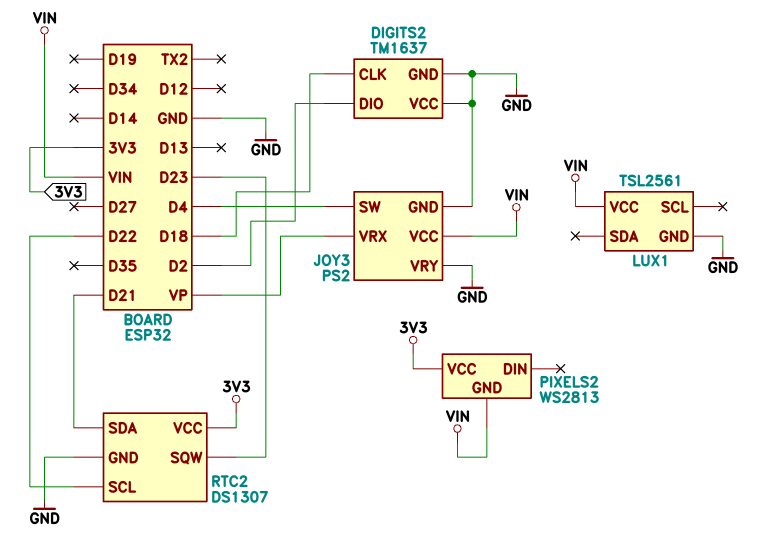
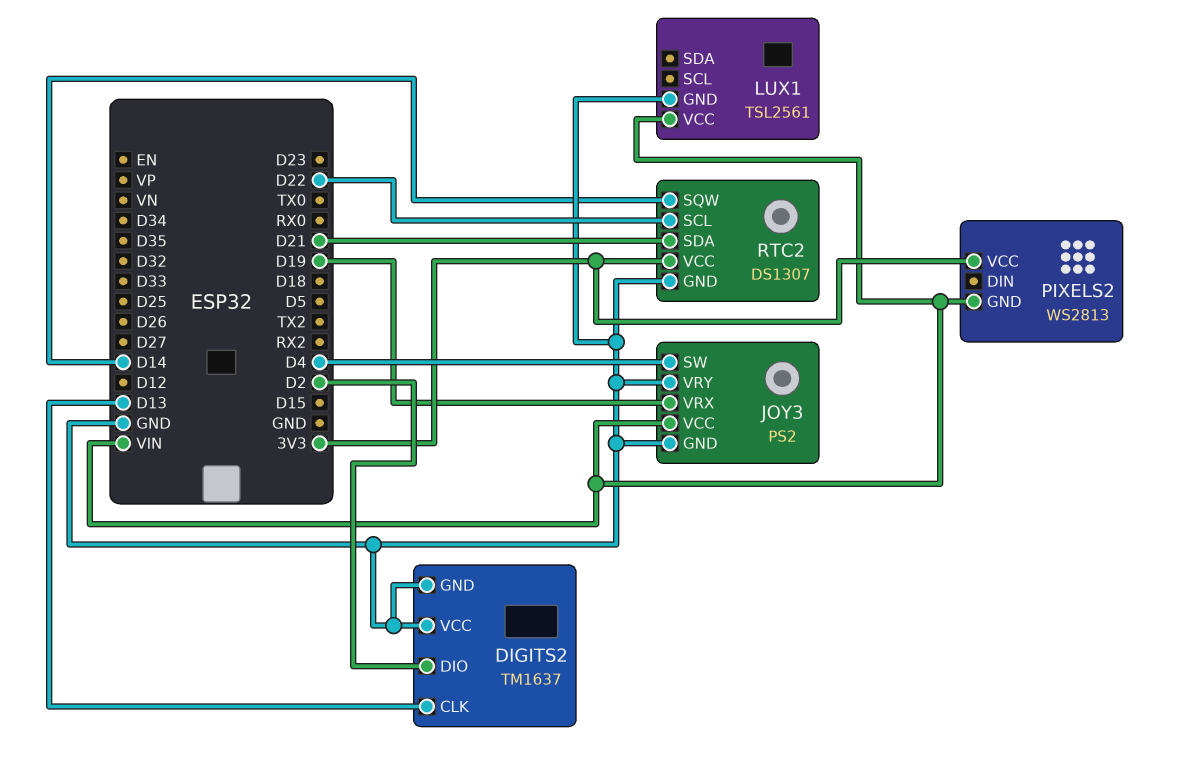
DIGITS2 pin CLK: D18 -> D13
JOY3 pin VRX: VP -> D19
RTC2 pin SQW: D23 -> D14

